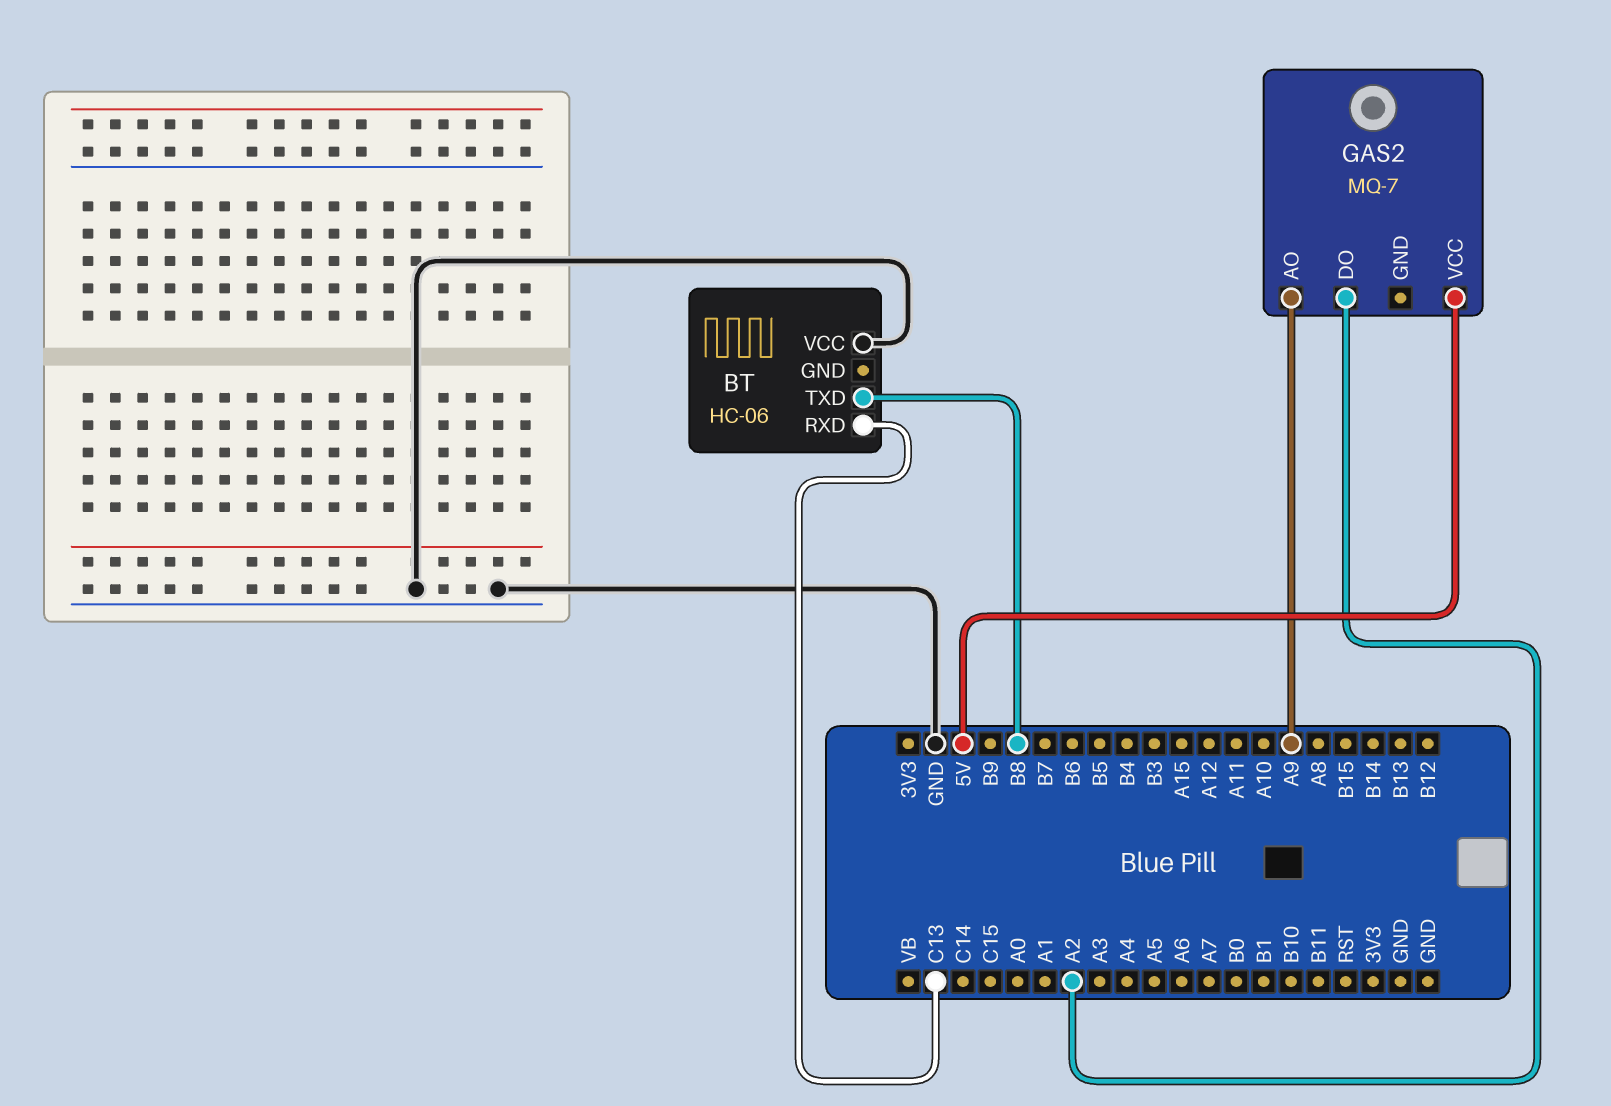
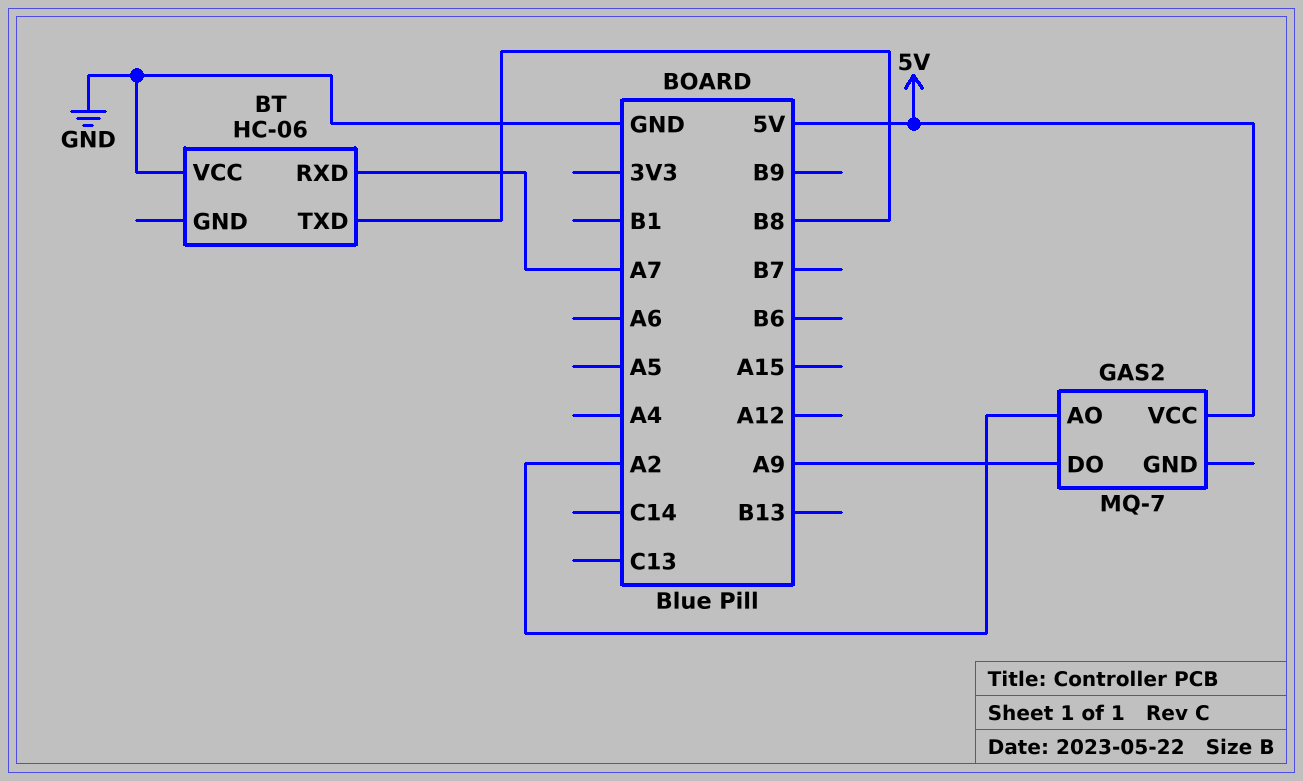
BT pin RXD: C13 -> A7
GAS2 pin AO: A9 -> A2
GAS2 pin DO: A2 -> A9

